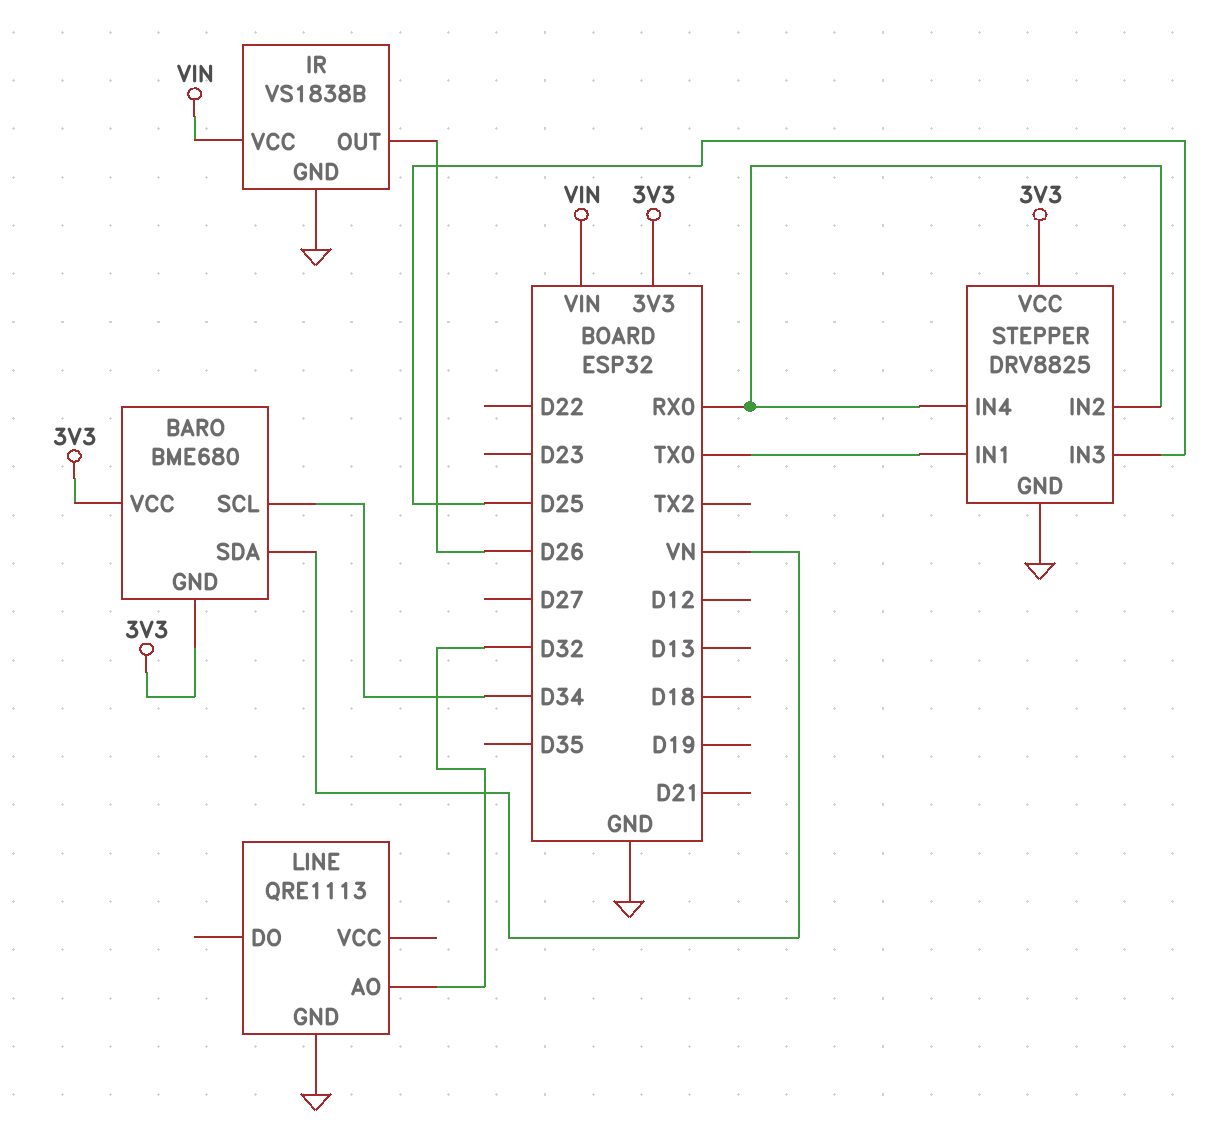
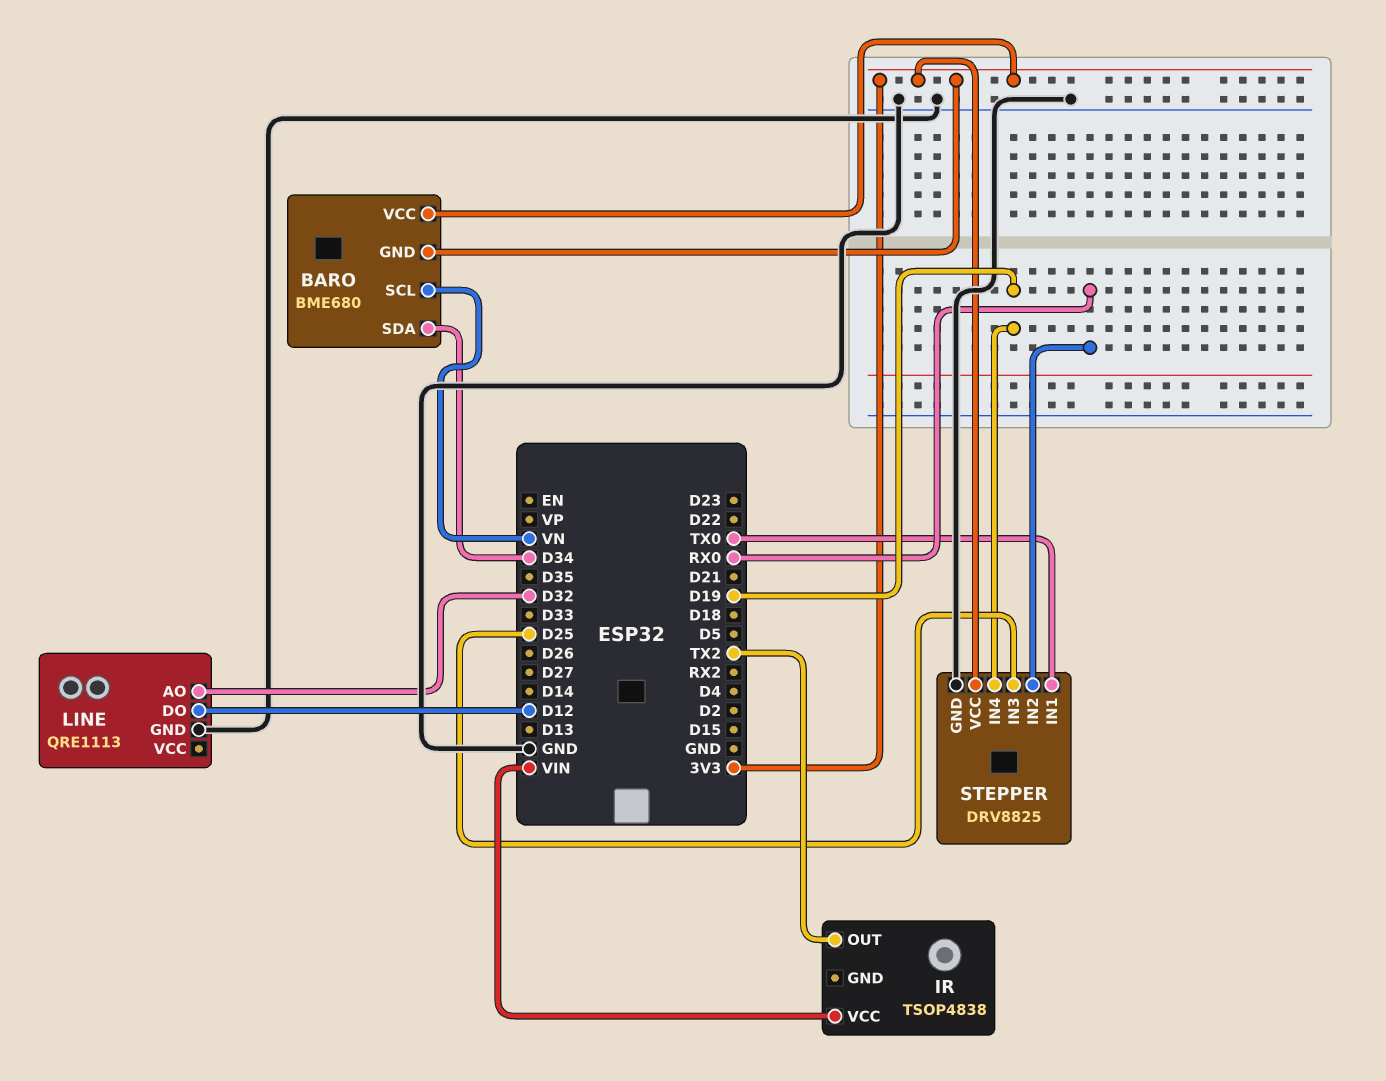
BARO pin SCL: D34 -> VN
BARO pin SDA: VN -> D34
IR: VS1838B -> TSOP4838
IR pin GND: GND -> none
IR pin OUT: D26 -> TX2
LINE pin DO: none -> D12
STEPPER pin IN4: RX0 -> D19

